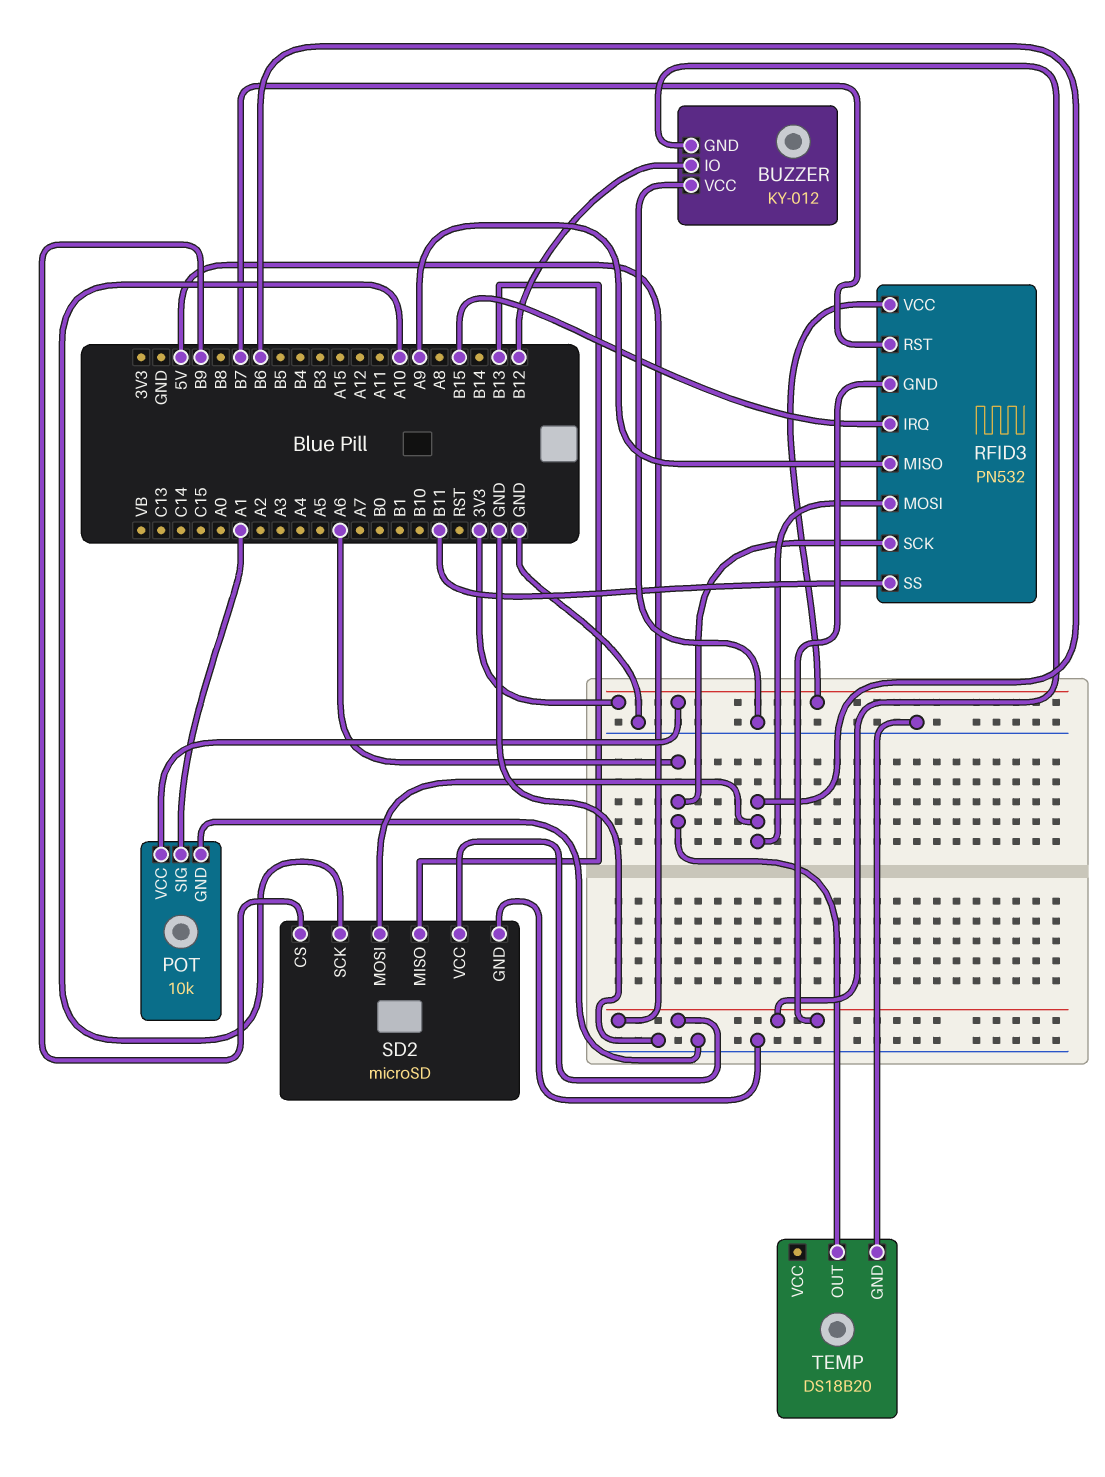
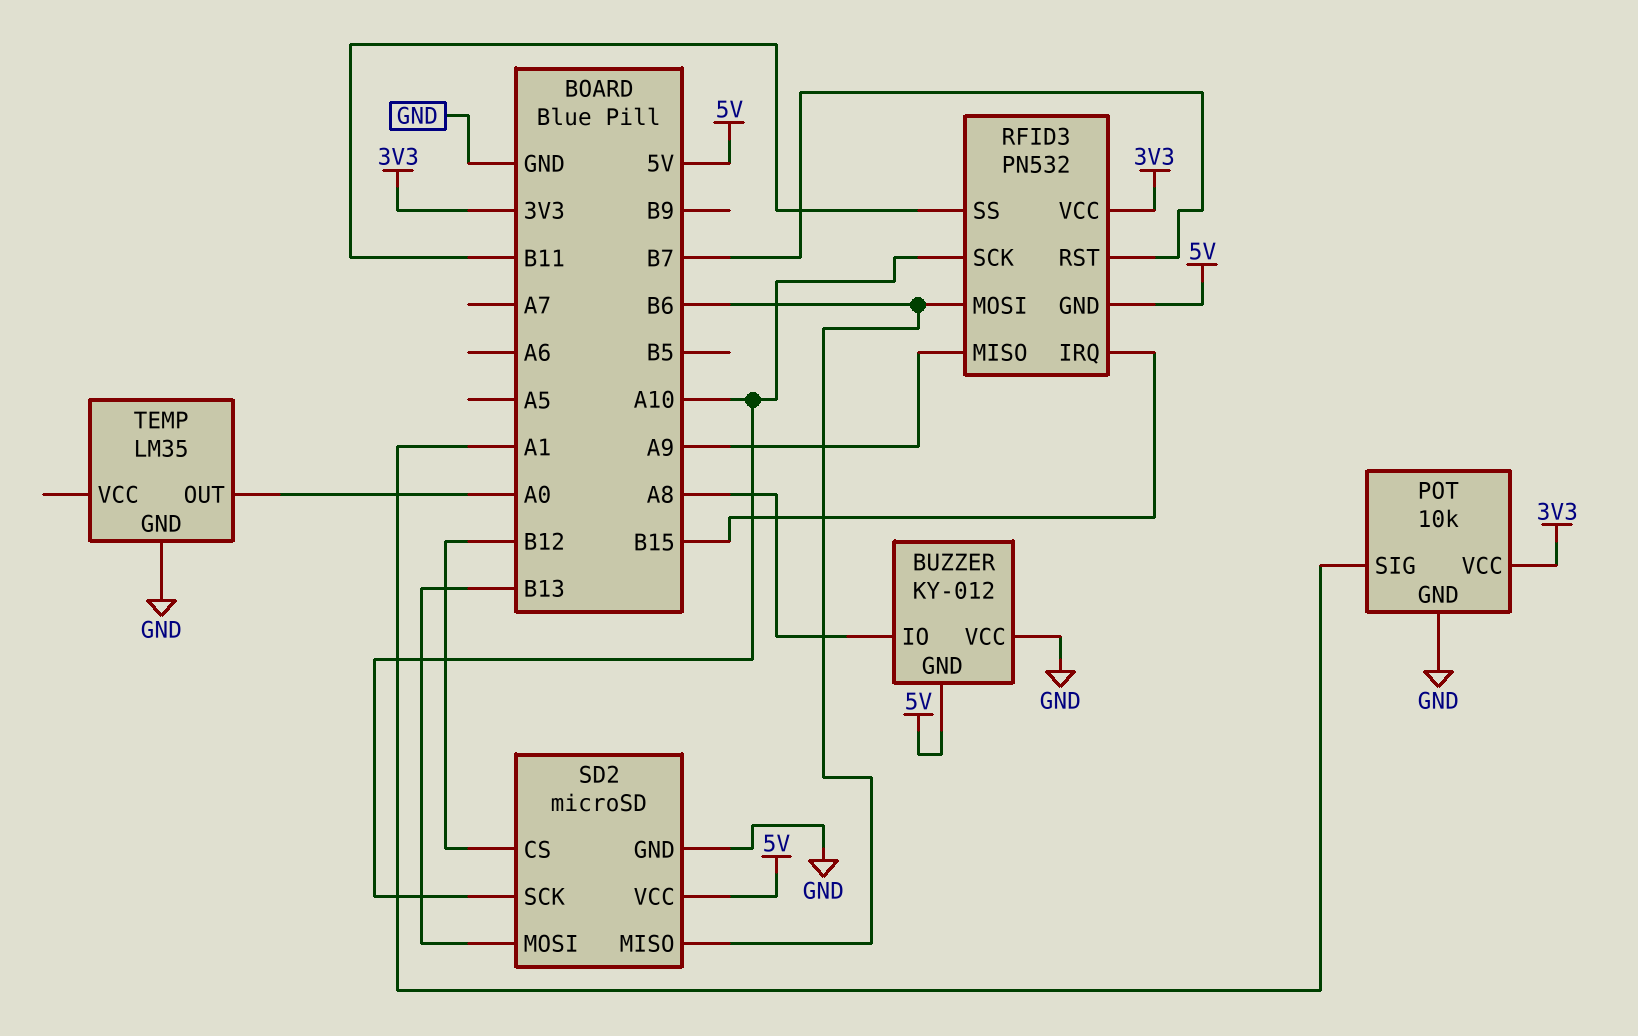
BUZZER pin IO: B12 -> A8
RFID3 pin SCK: A6 -> A10
SD2 pin CS: B9 -> B12
SD2 pin MISO: B13 -> B6
SD2 pin MOSI: B6 -> B13
TEMP: DS18B20 -> LM35
TEMP pin OUT: A6 -> A0

